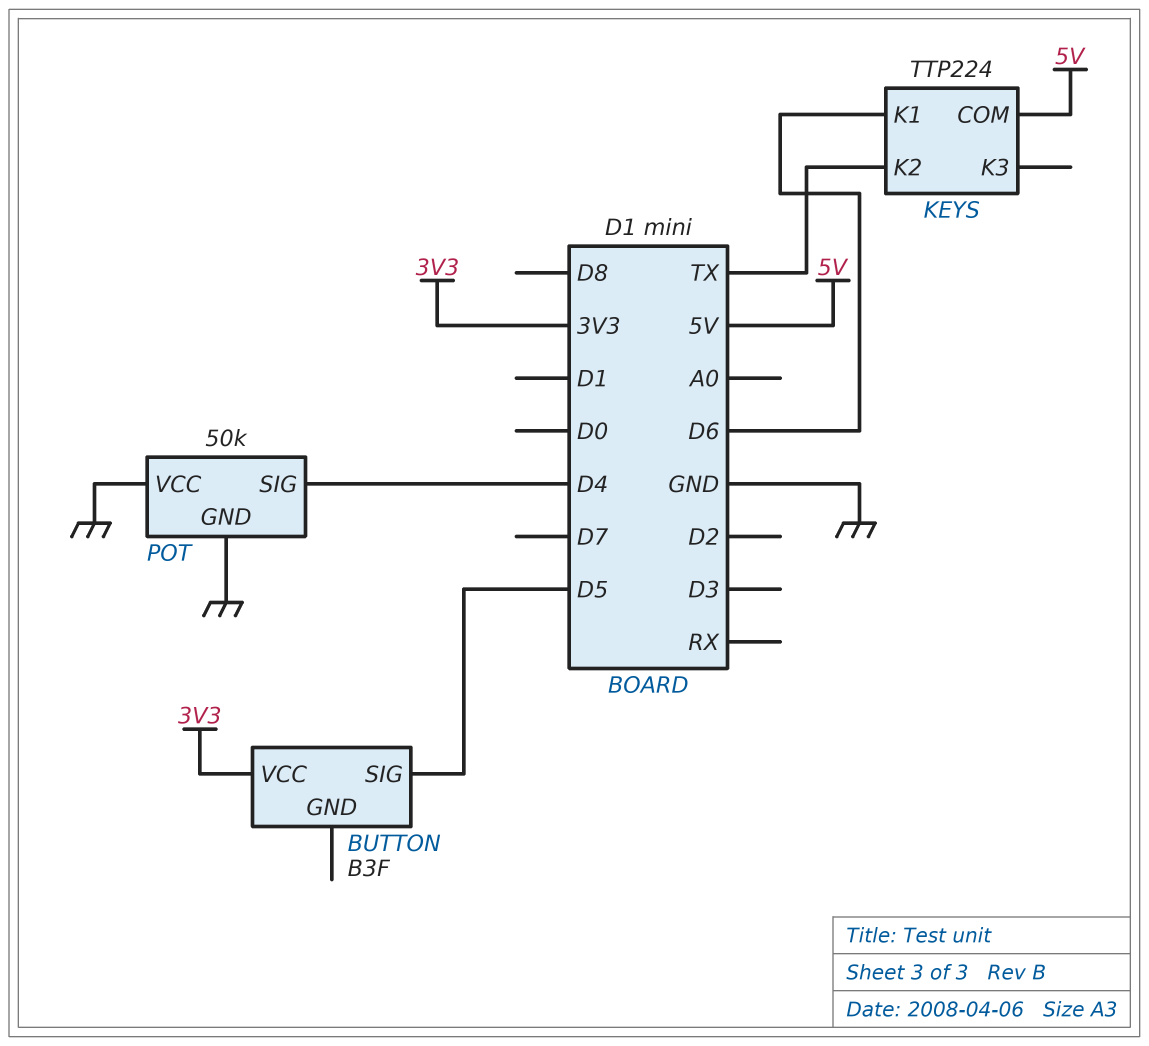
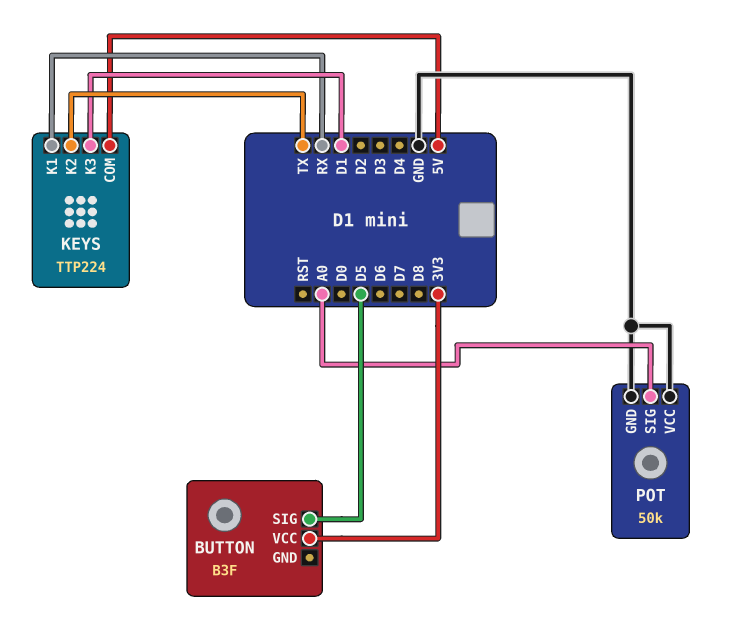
KEYS pin K1: D6 -> RX
KEYS pin K3: none -> D1
POT pin SIG: D4 -> A0

